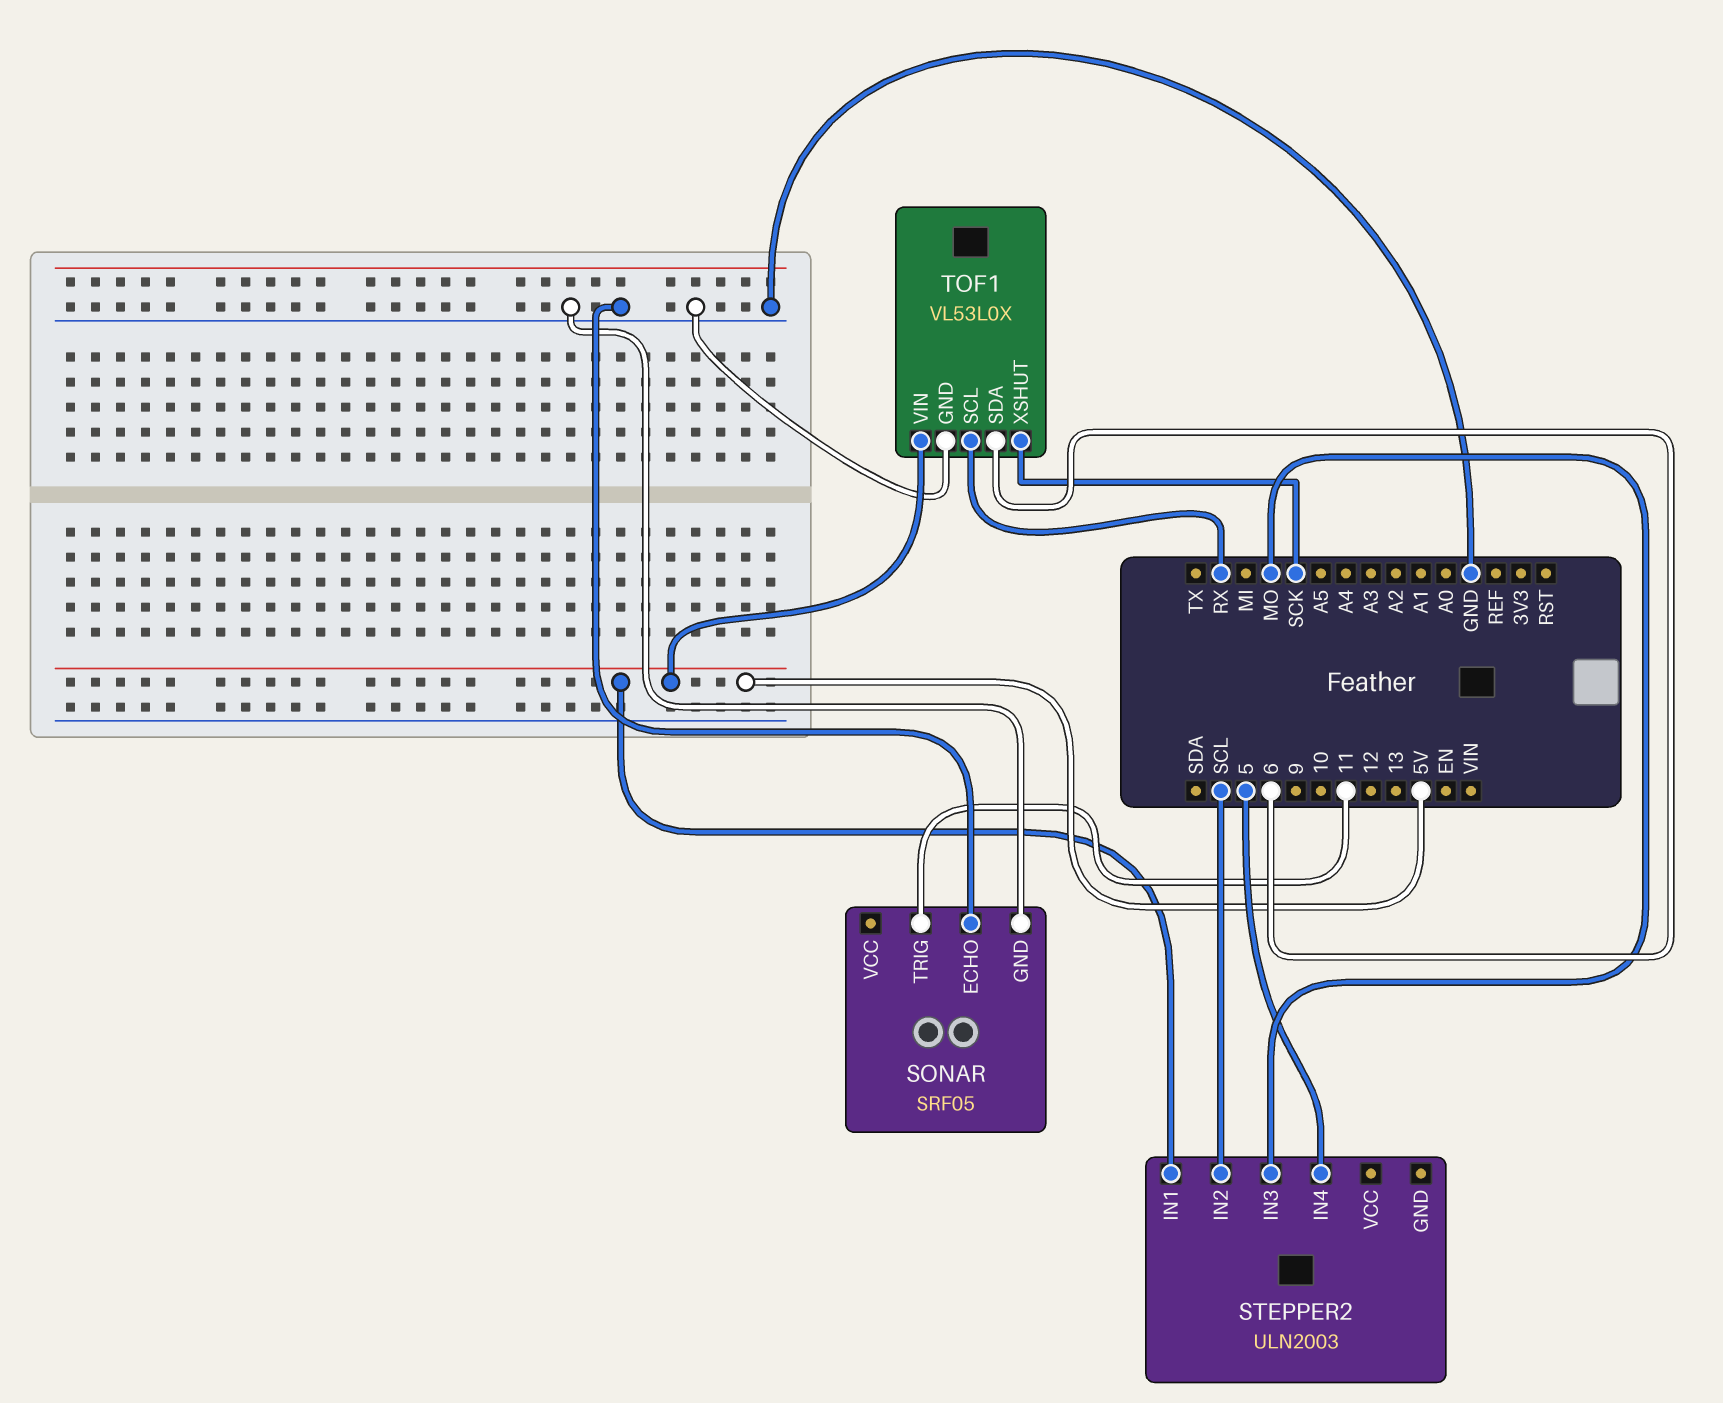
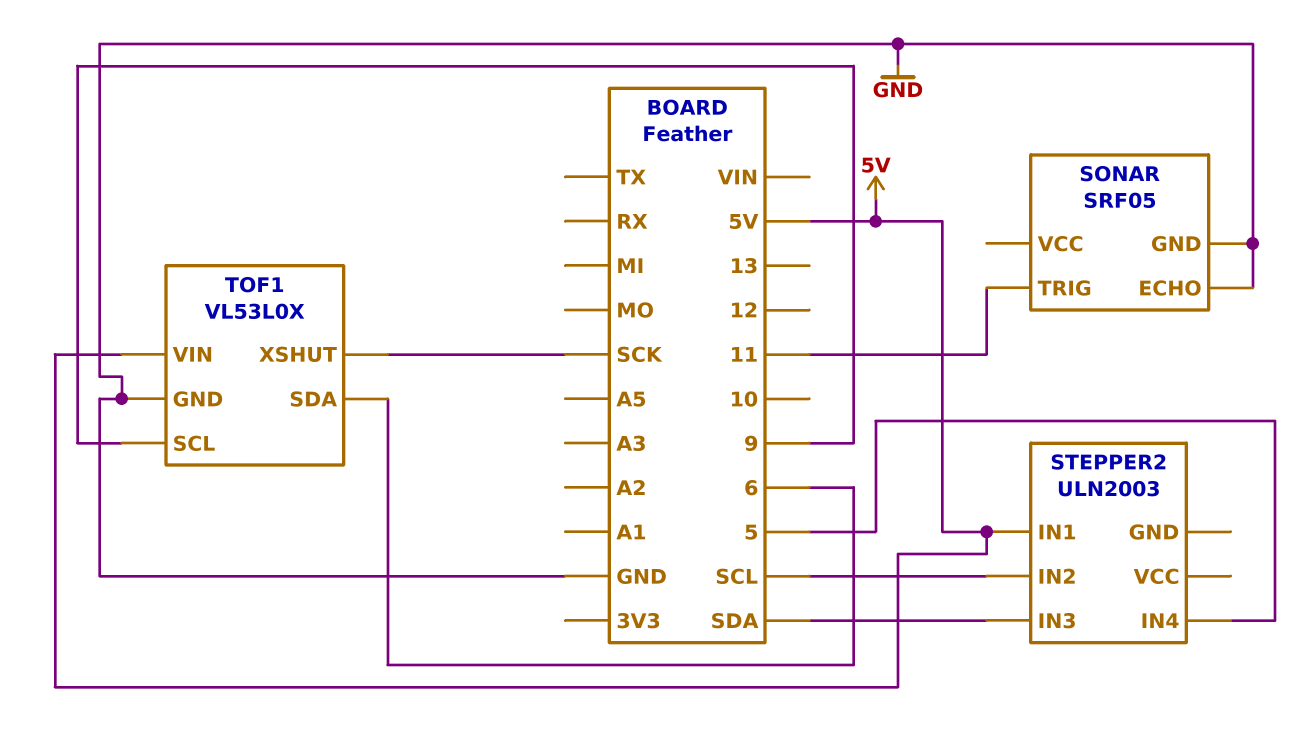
STEPPER2 pin IN3: MO -> SDA
TOF1 pin SCL: RX -> 9

